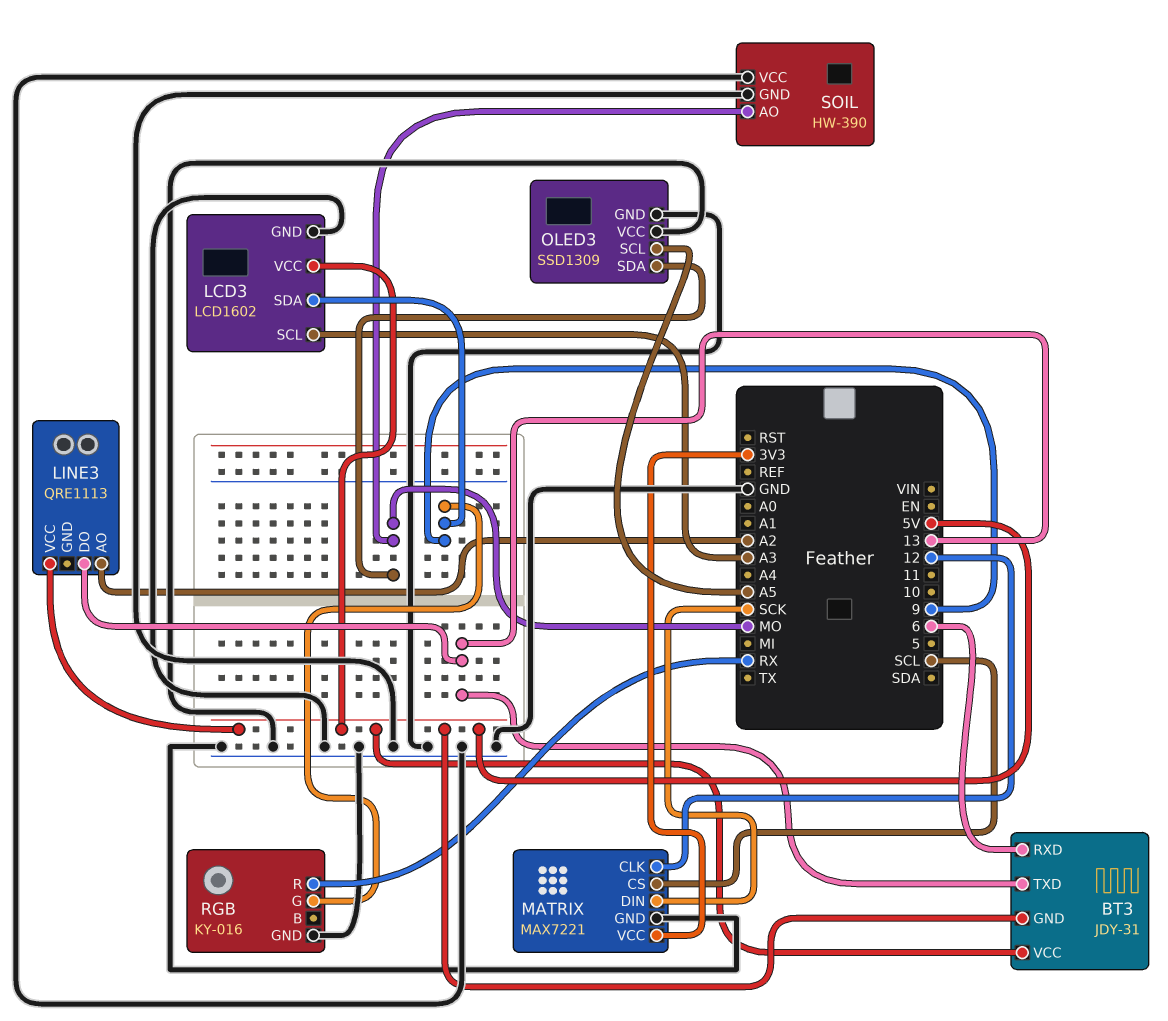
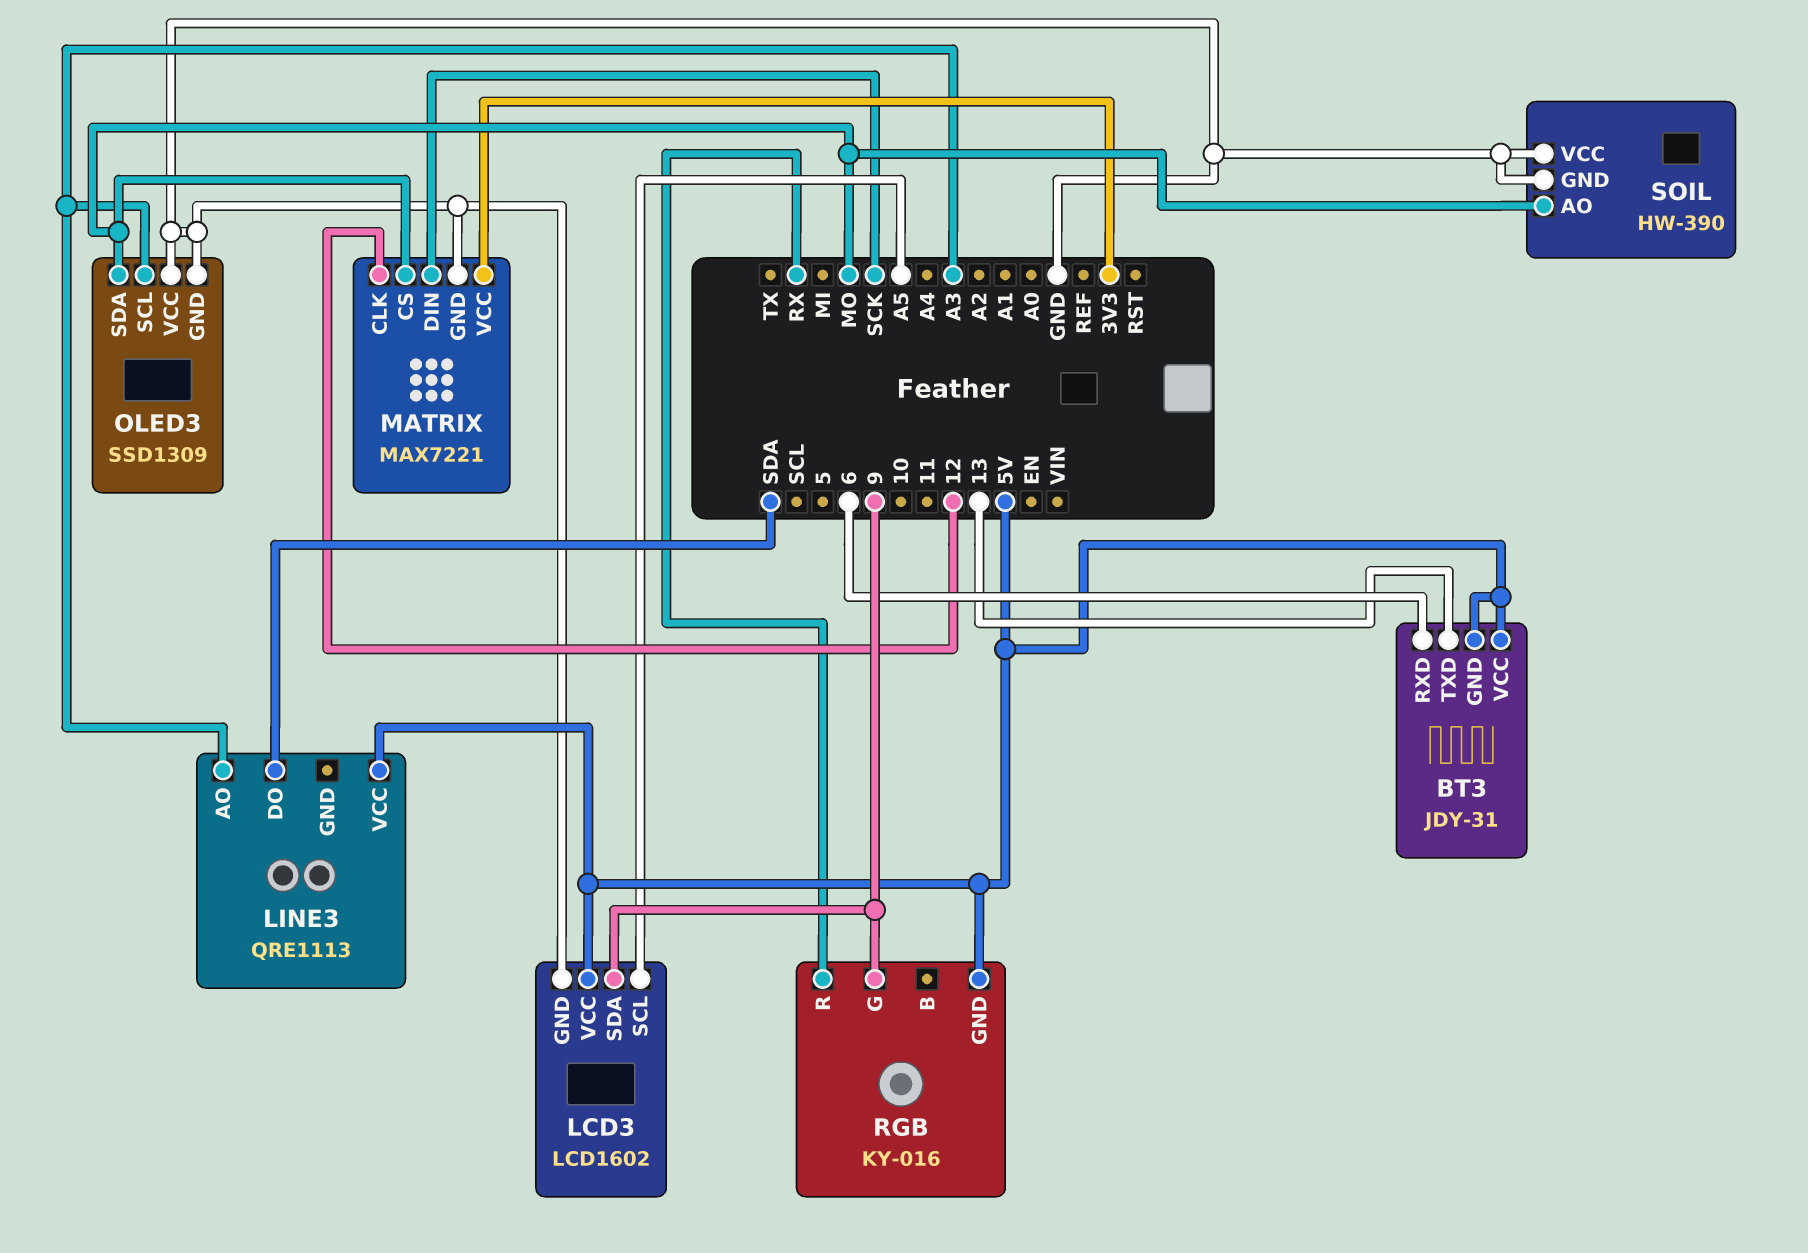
LCD3 pin SCL: A3 -> A5
LINE3 pin AO: A2 -> A3
LINE3 pin DO: 13 -> SDA
MATRIX pin CS: SCL -> MO
OLED3 pin SCL: A5 -> A3
RGB pin GND: GND -> 5V

